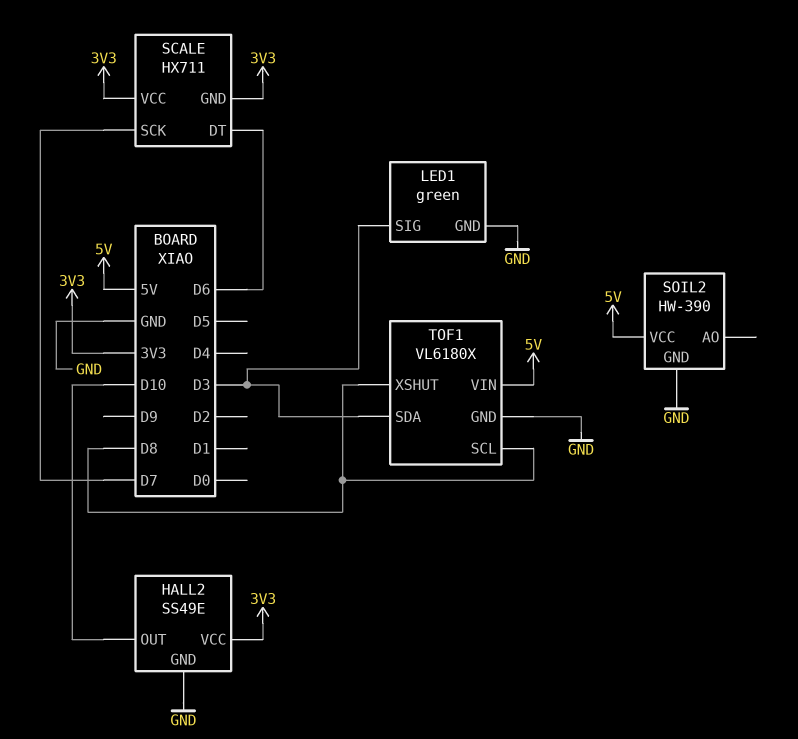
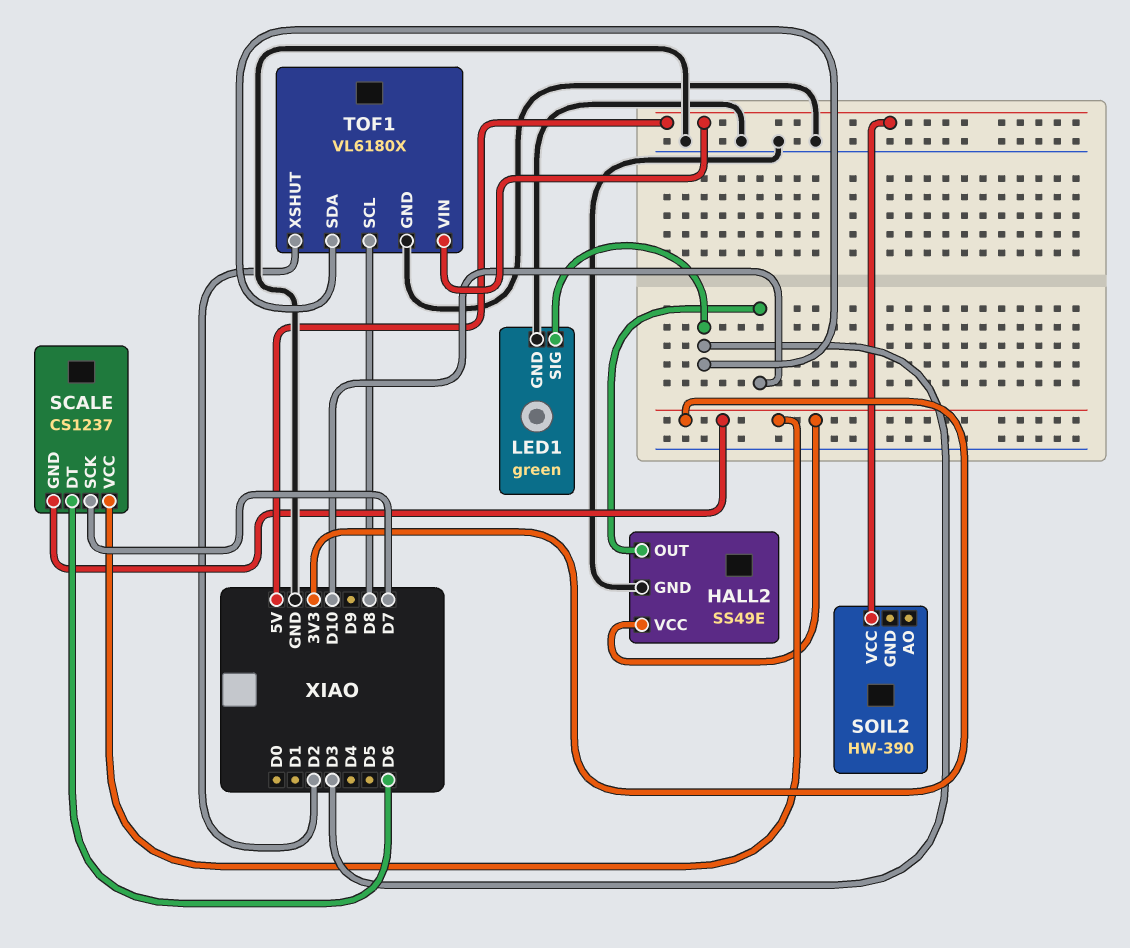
SCALE: HX711 -> CS1237
SOIL2 pin GND: GND -> none
TOF1 pin XSHUT: D8 -> D2

